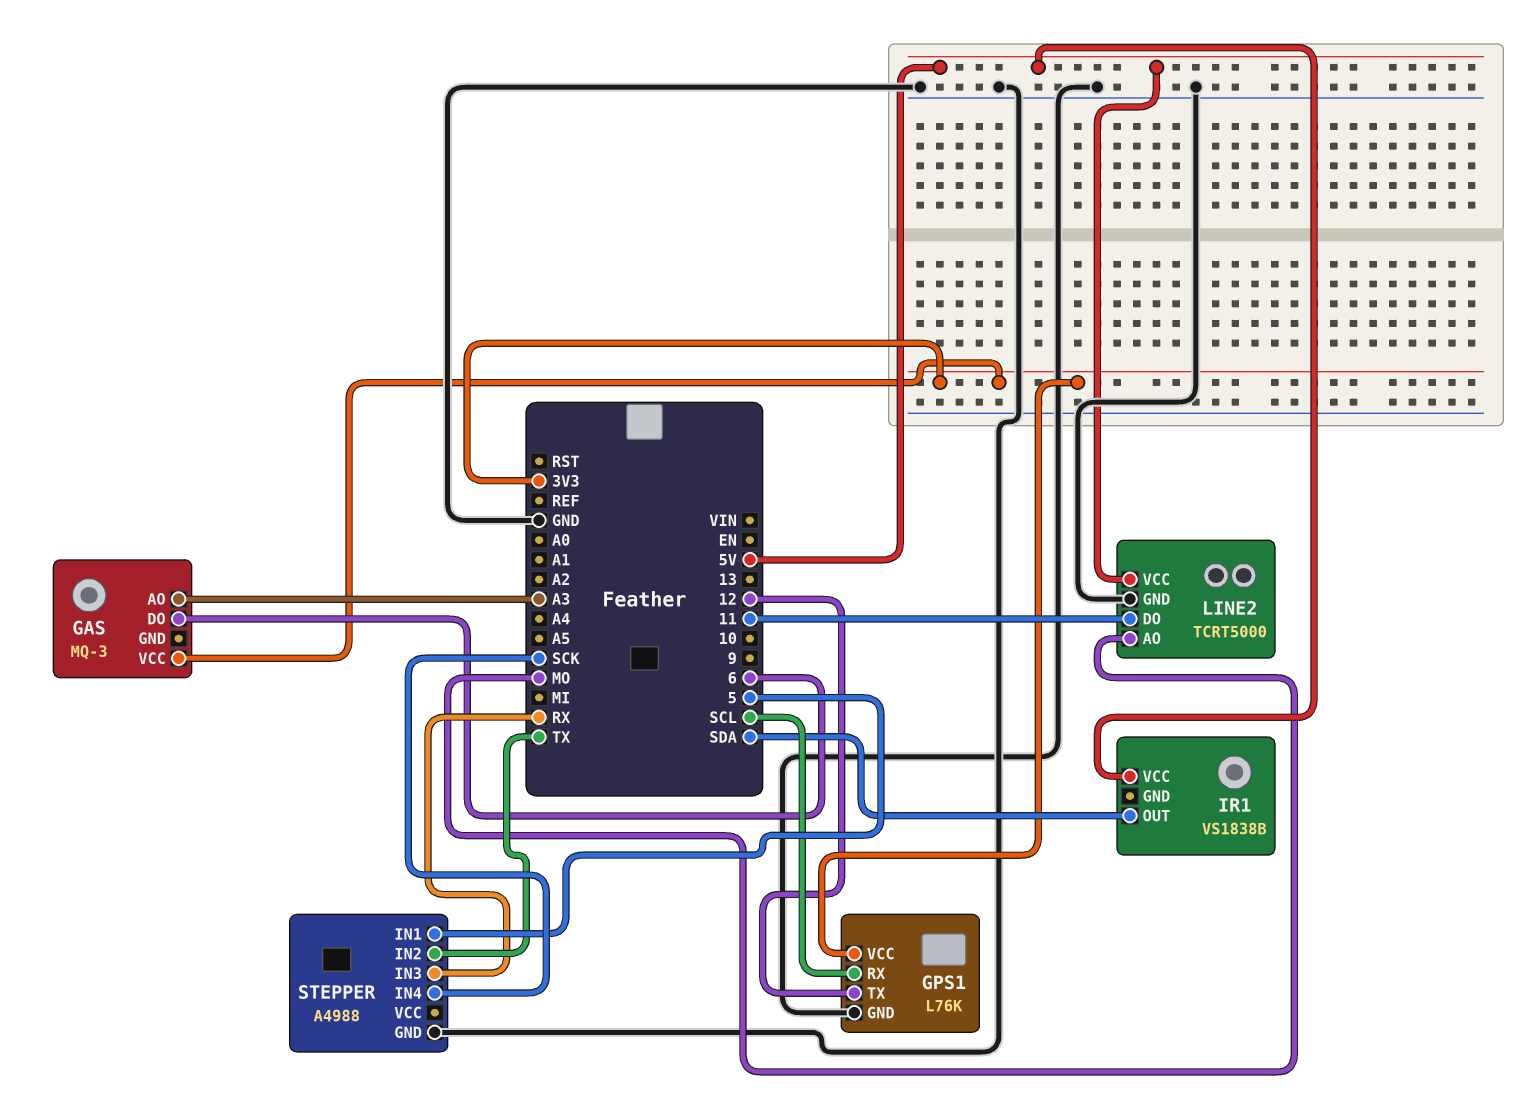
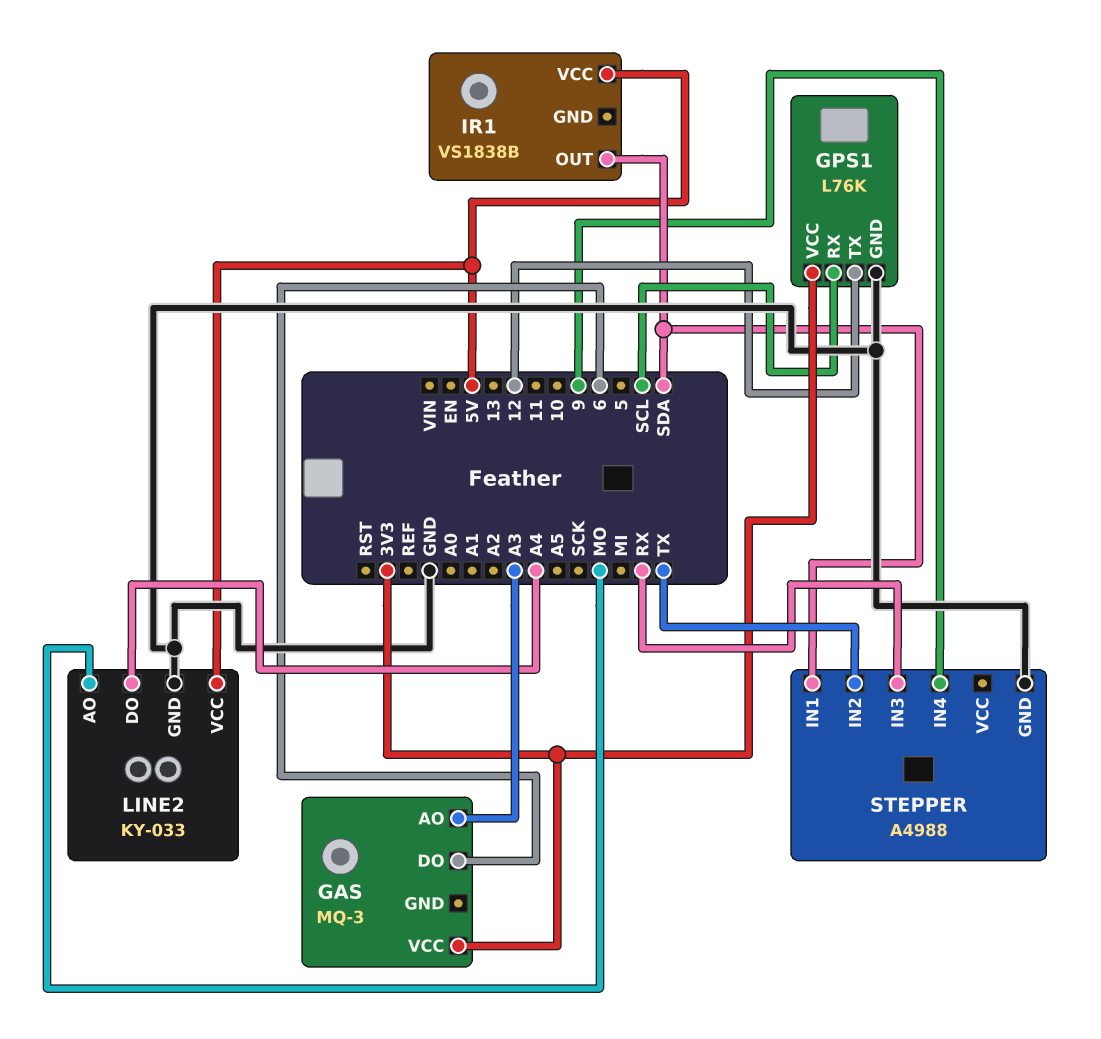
LINE2: TCRT5000 -> KY-033
LINE2 pin DO: 11 -> A4
STEPPER pin IN1: 5 -> SDA
STEPPER pin IN4: SCK -> 9

